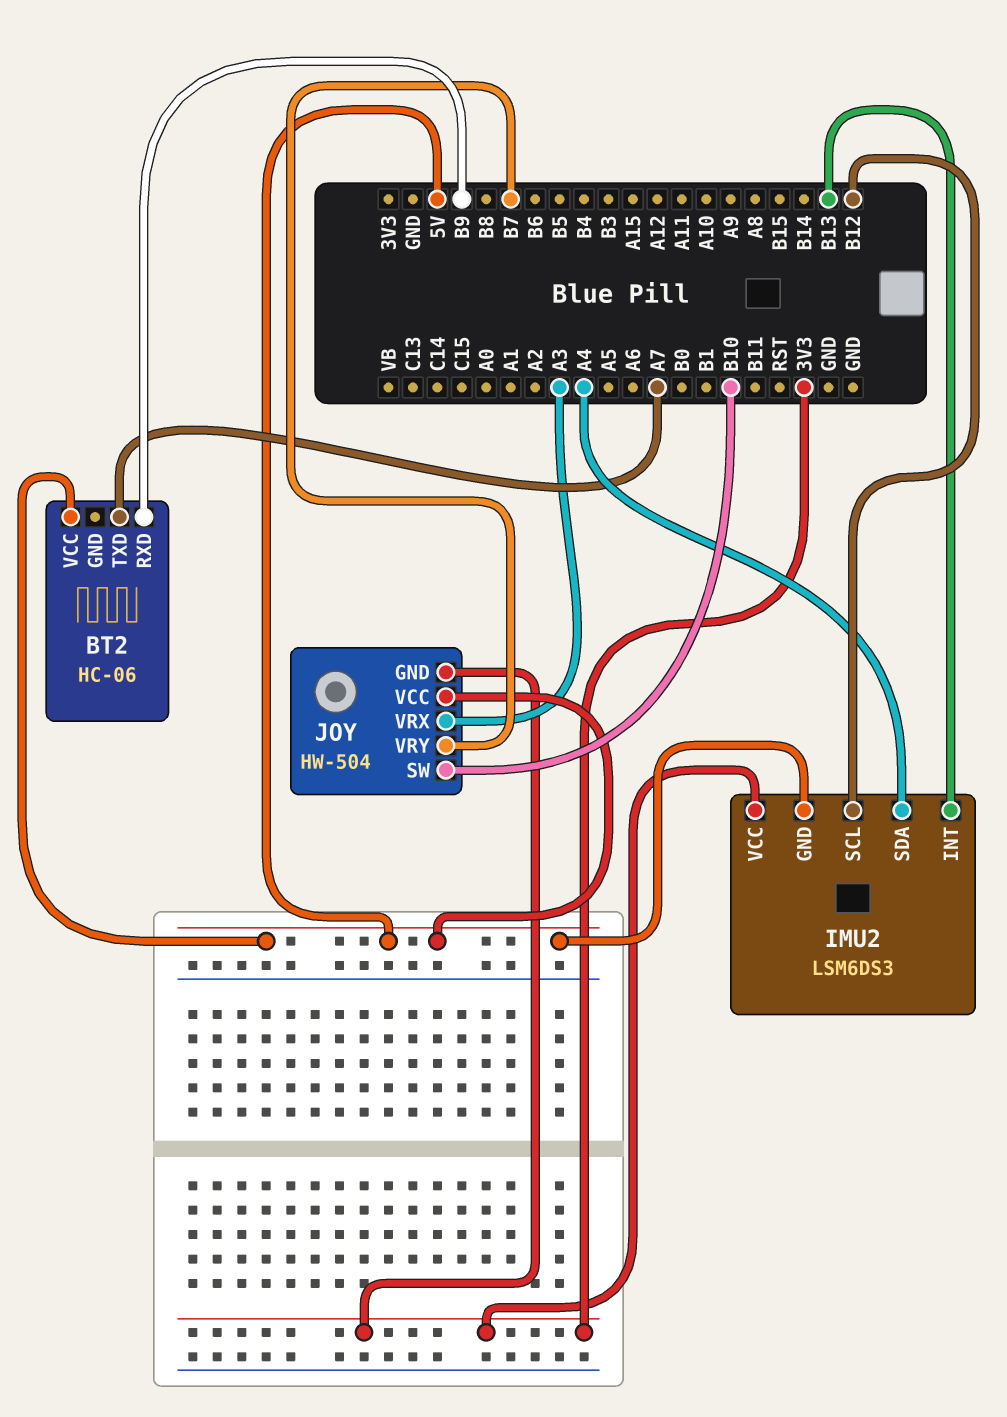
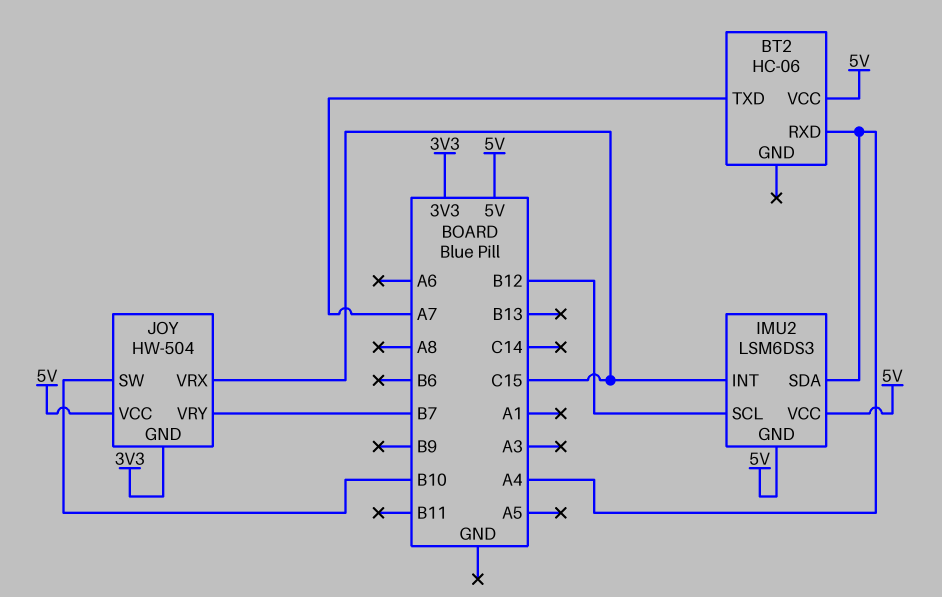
BT2 pin RXD: B9 -> A4
IMU2 pin INT: B13 -> C15
IMU2 pin VCC: 3V3 -> 5V
JOY pin VRX: A3 -> C15

